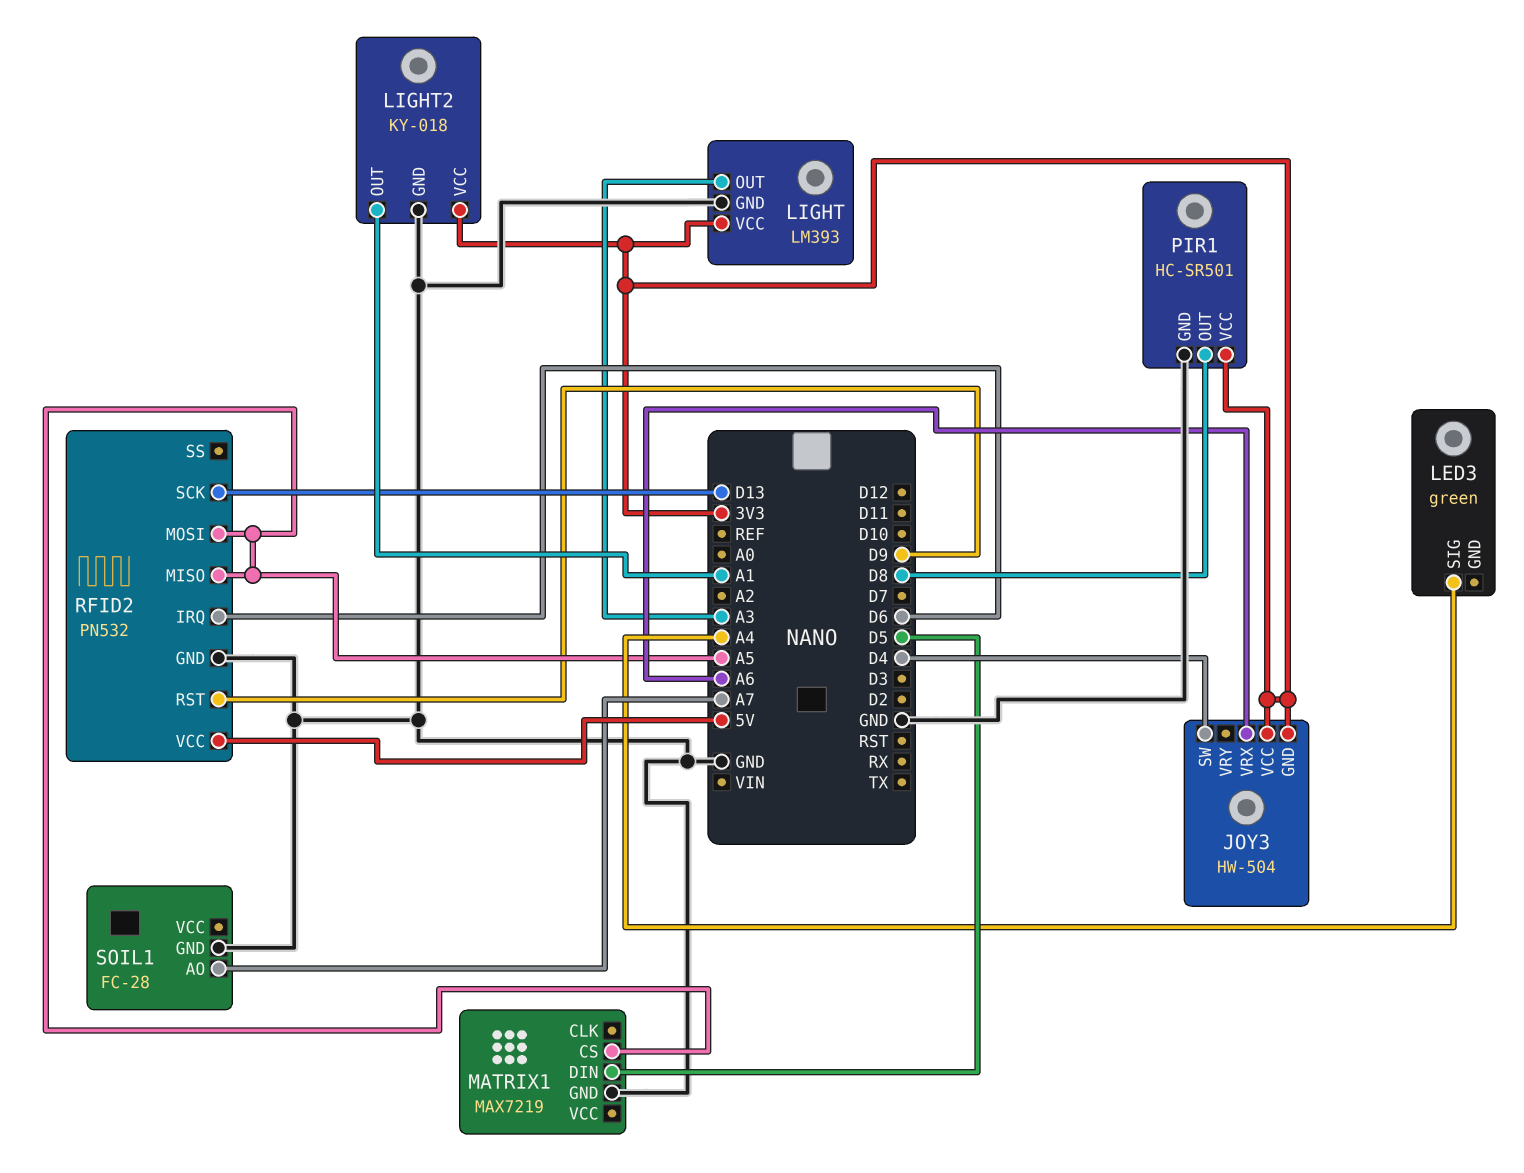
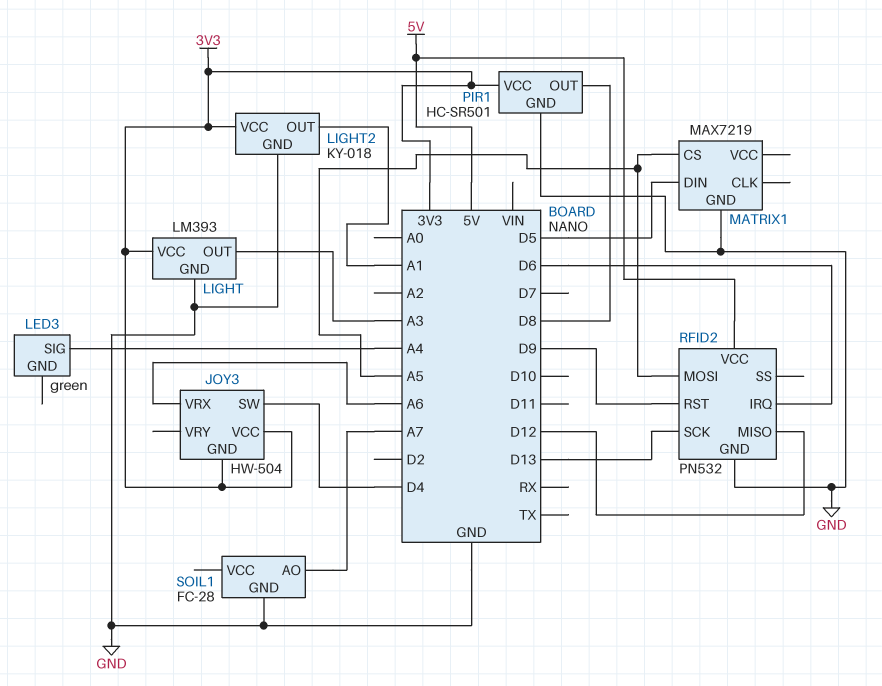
RFID2 pin MISO: A5 -> D12

